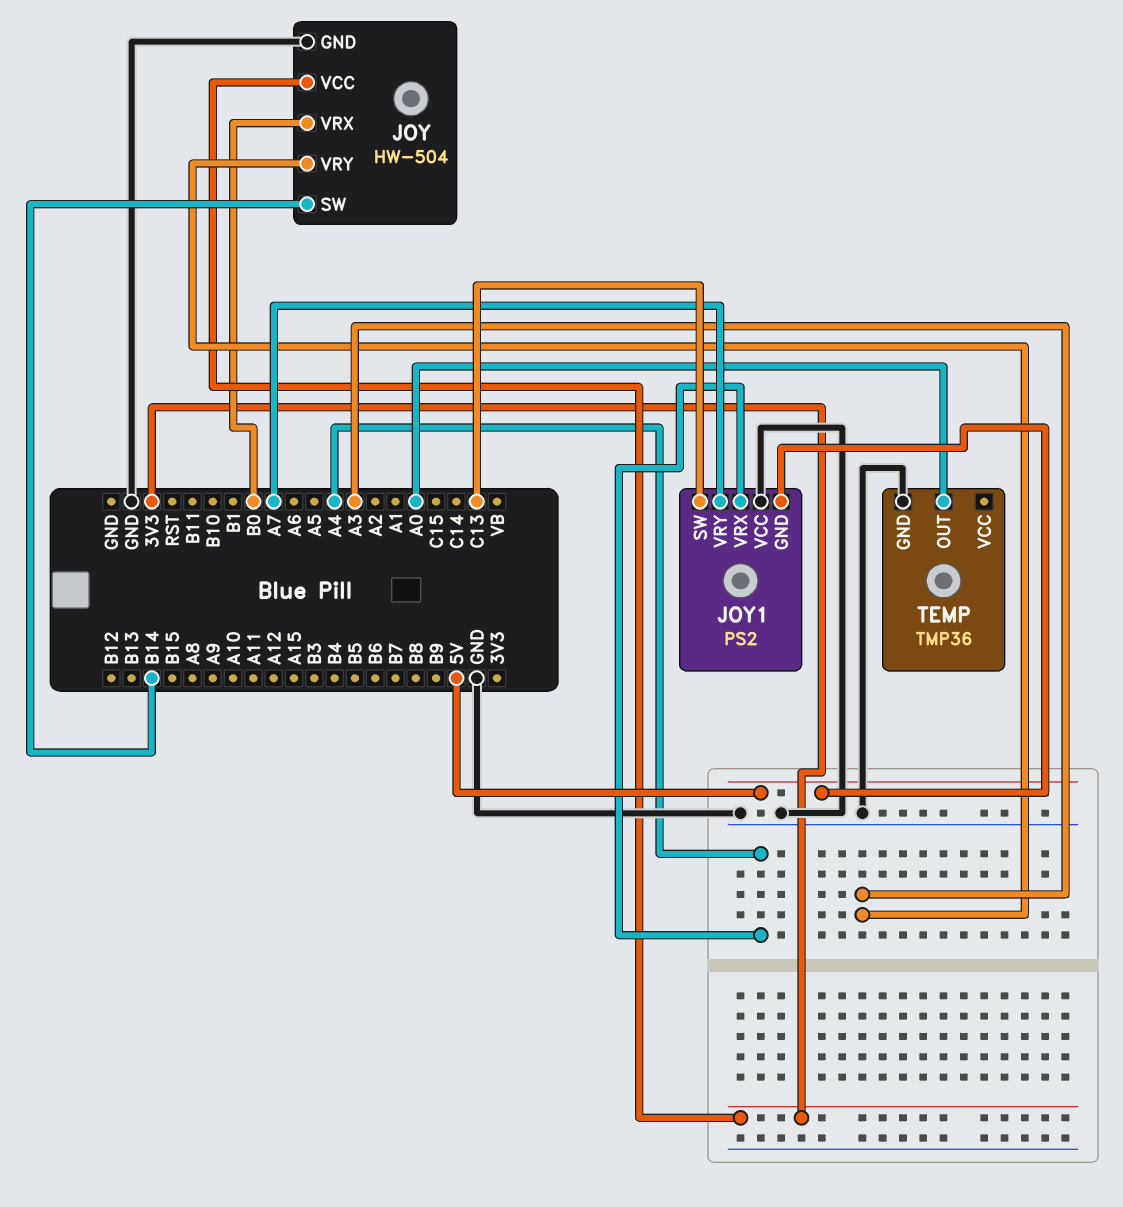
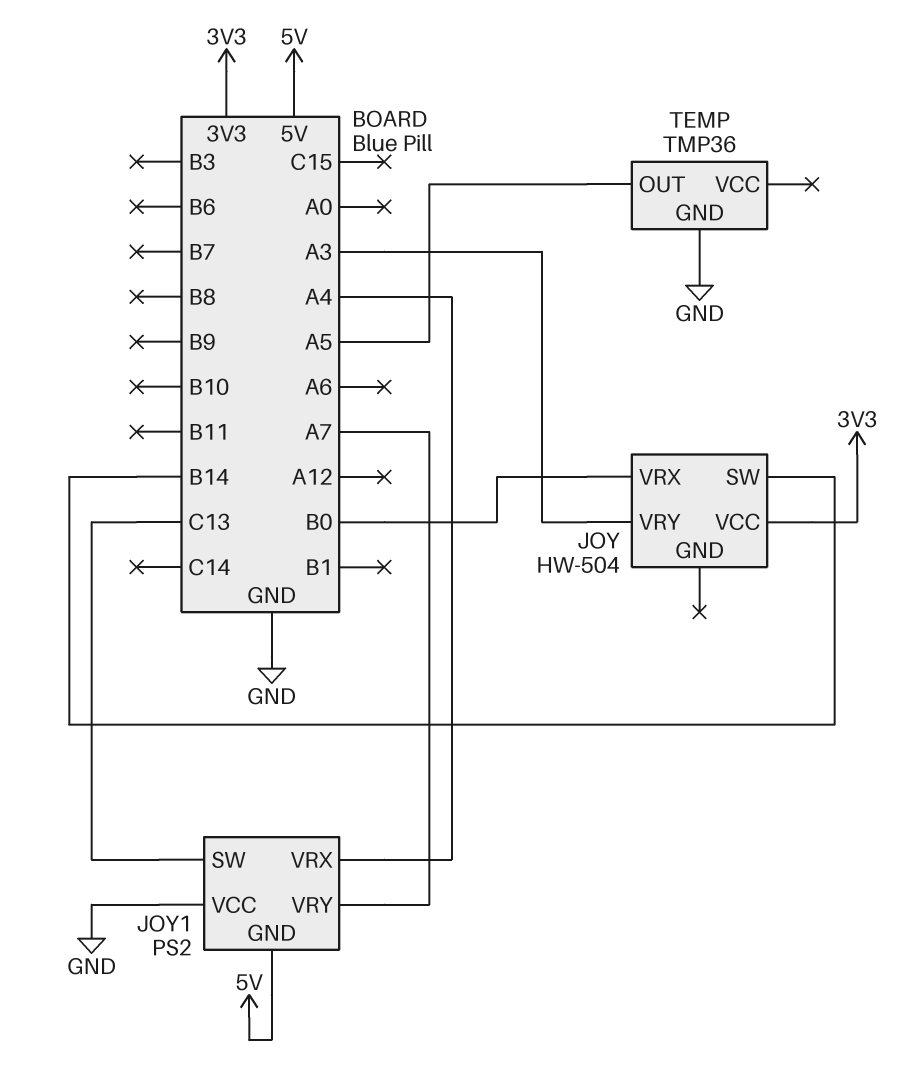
JOY pin GND: GND -> none
TEMP pin OUT: A0 -> A5

